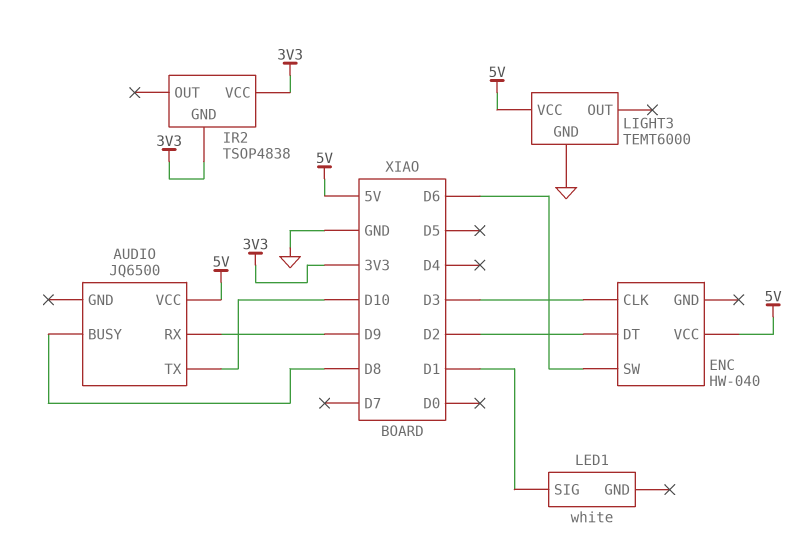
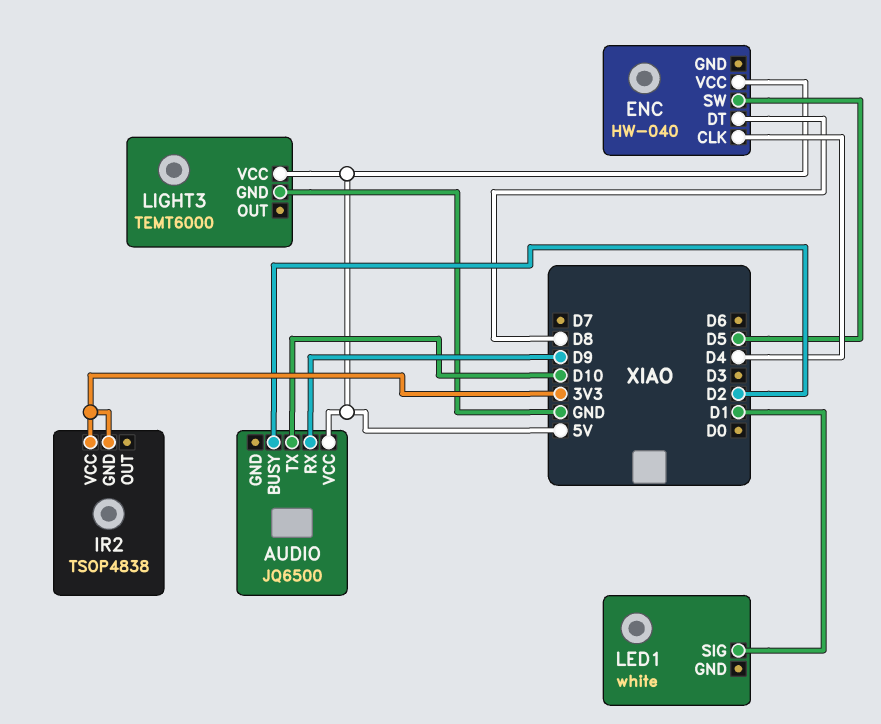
AUDIO pin BUSY: D8 -> D2
ENC pin CLK: D3 -> D4
ENC pin DT: D2 -> D8
ENC pin SW: D6 -> D5

